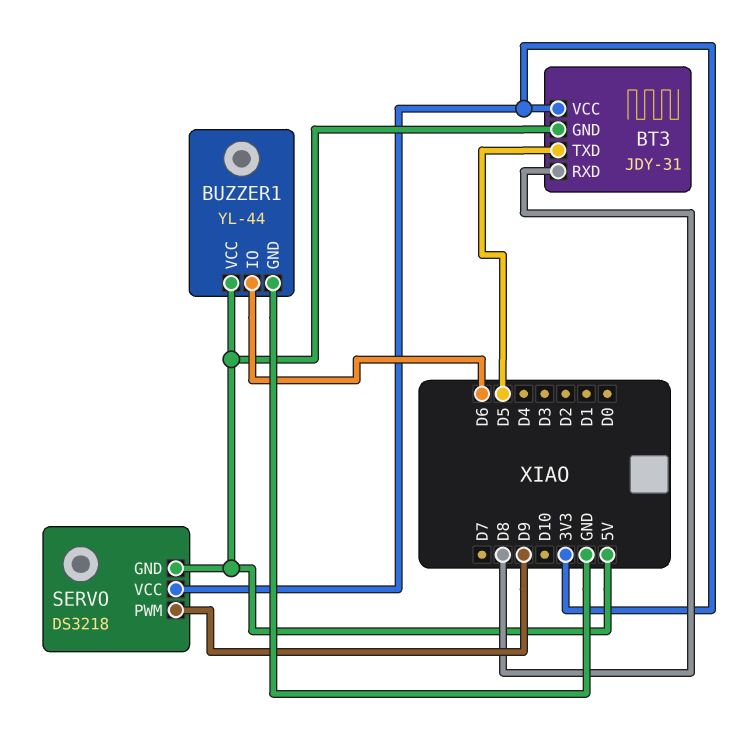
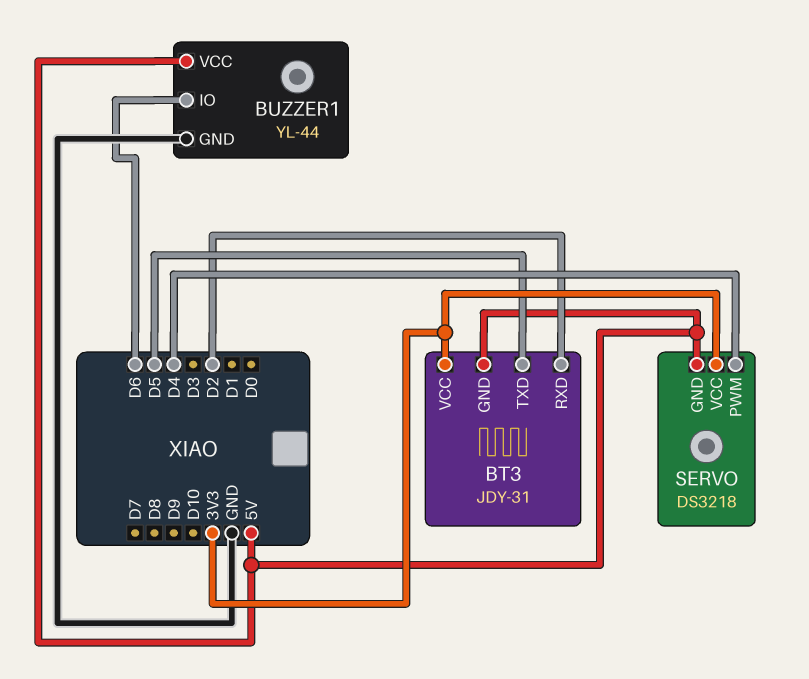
BT3 pin RXD: D8 -> D2
SERVO pin PWM: D9 -> D4

